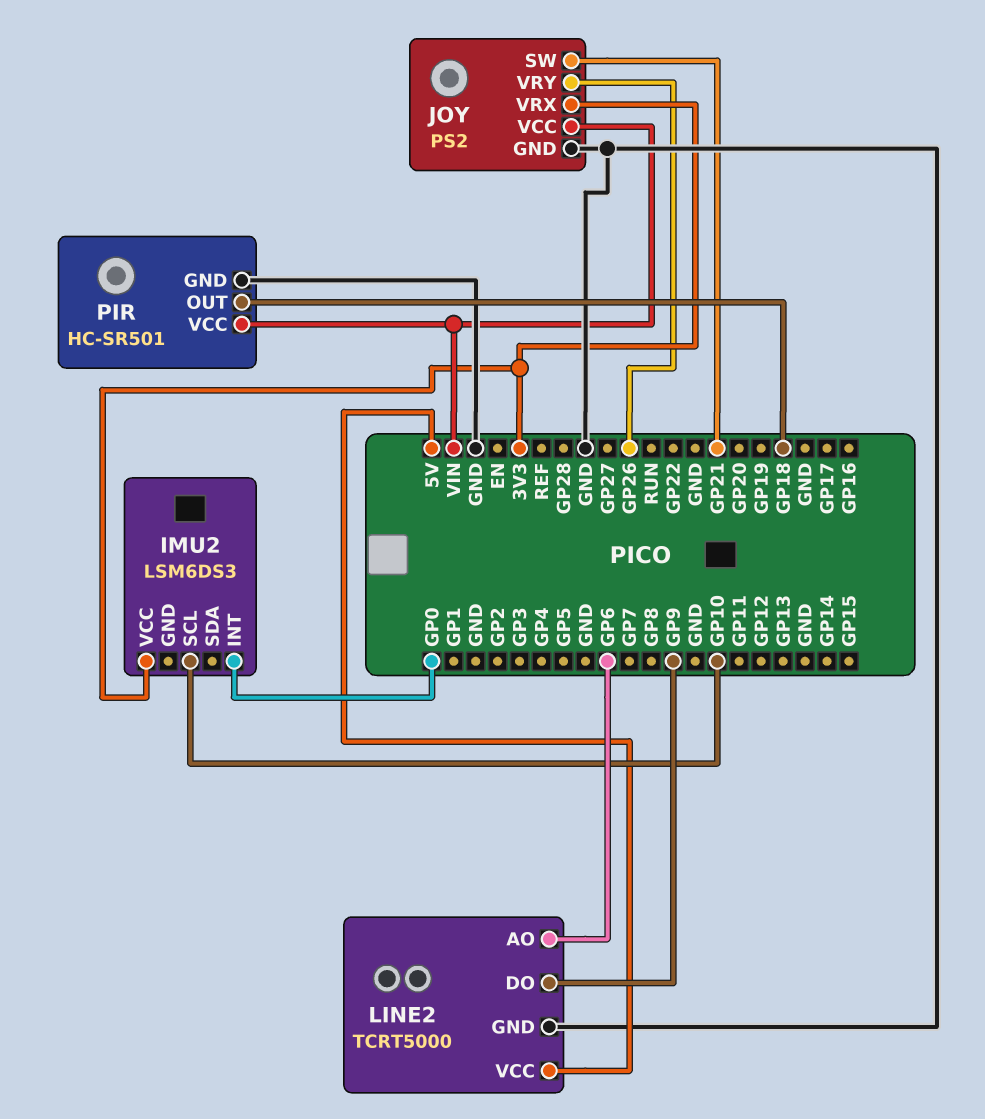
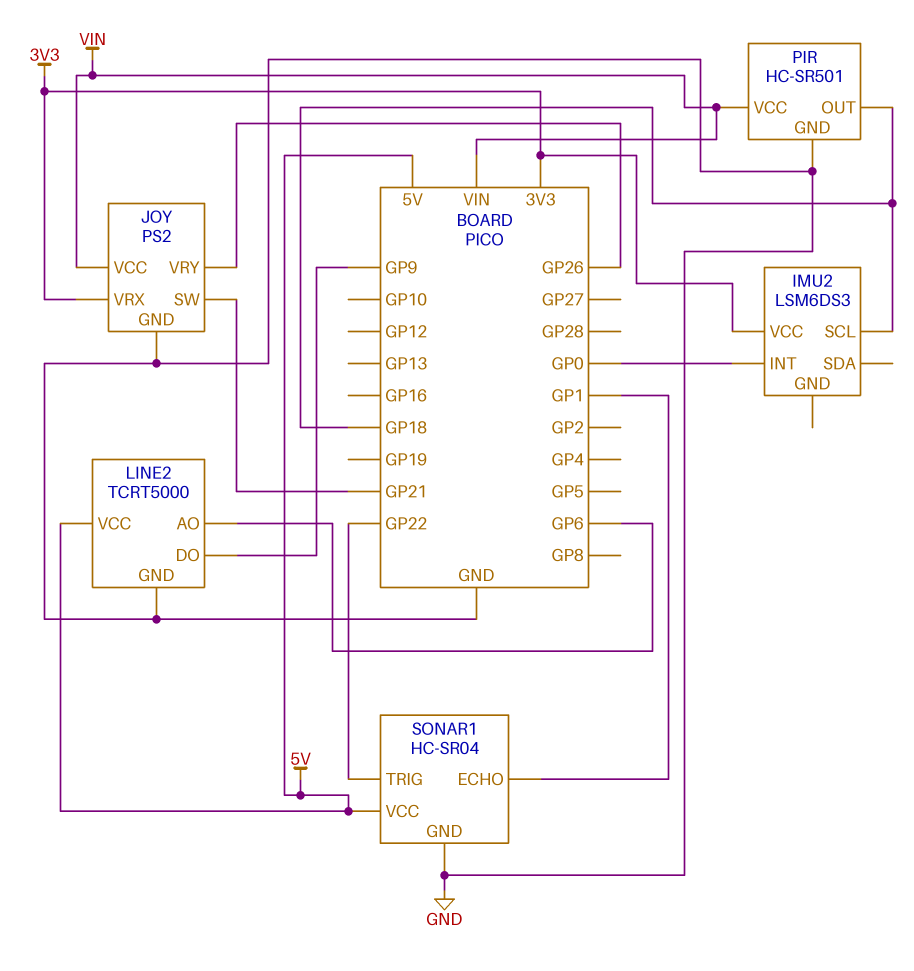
IMU2 pin SCL: GP10 -> GP18
SONAR1: none -> HC-SR04
SONAR1 pin ECHO: none -> GP1
SONAR1 pin GND: none -> GND
SONAR1 pin TRIG: none -> GP22
SONAR1 pin VCC: none -> 5V

